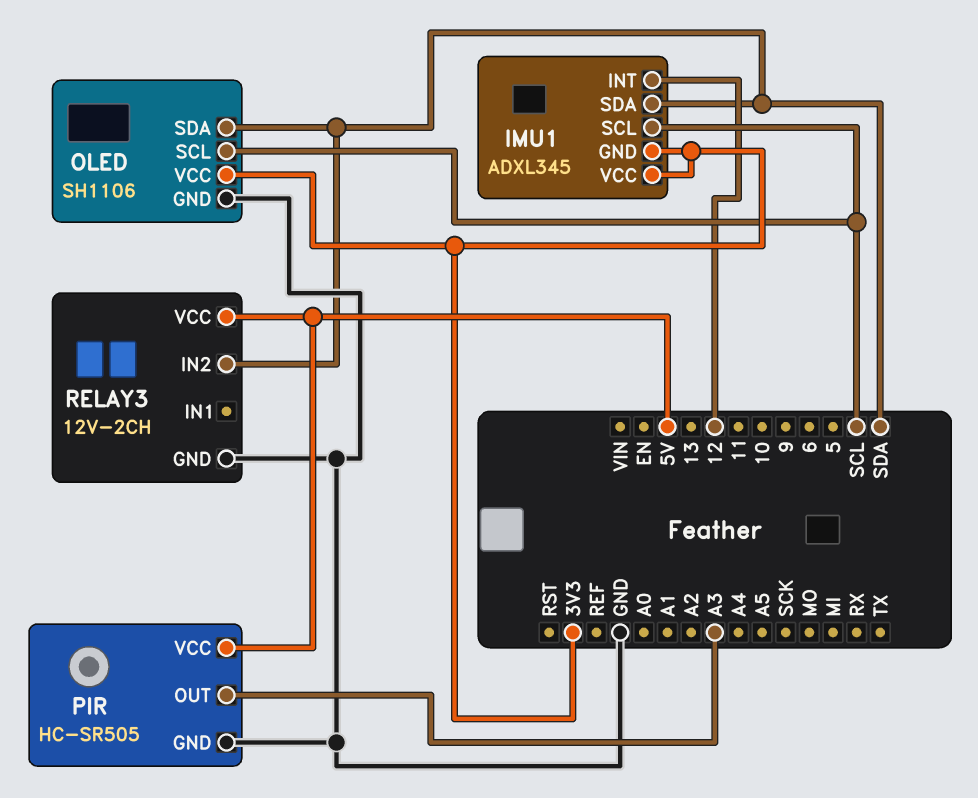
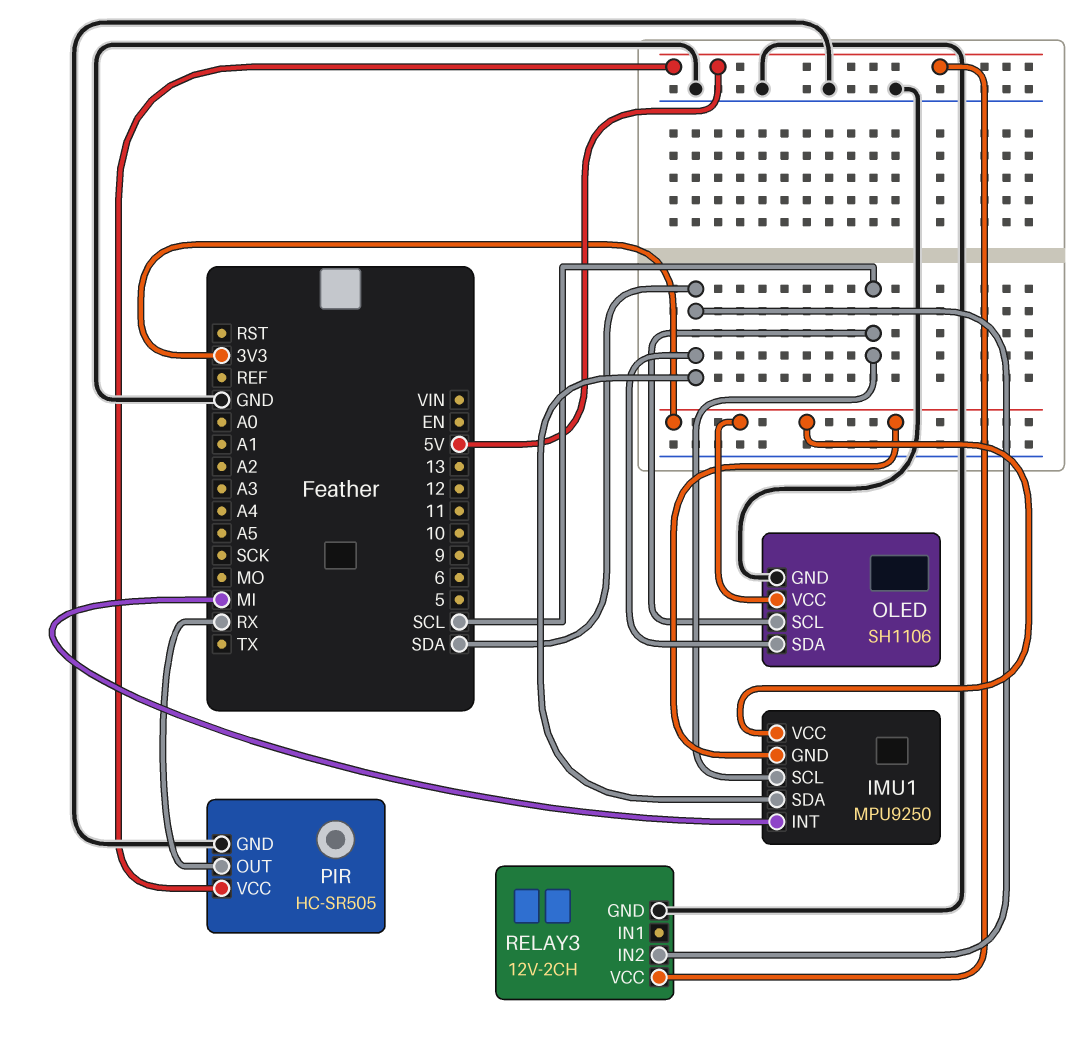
IMU1: ADXL345 -> MPU9250
IMU1 pin INT: 12 -> MI
PIR pin OUT: A3 -> RX

